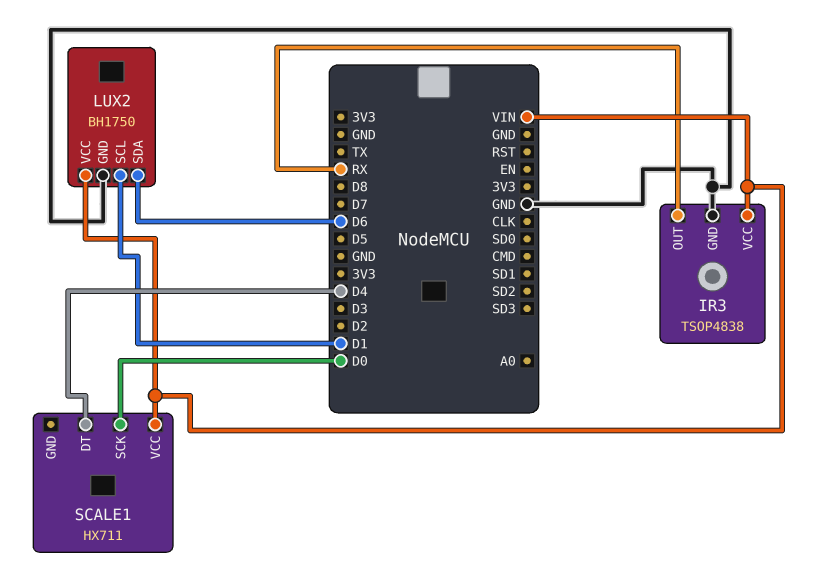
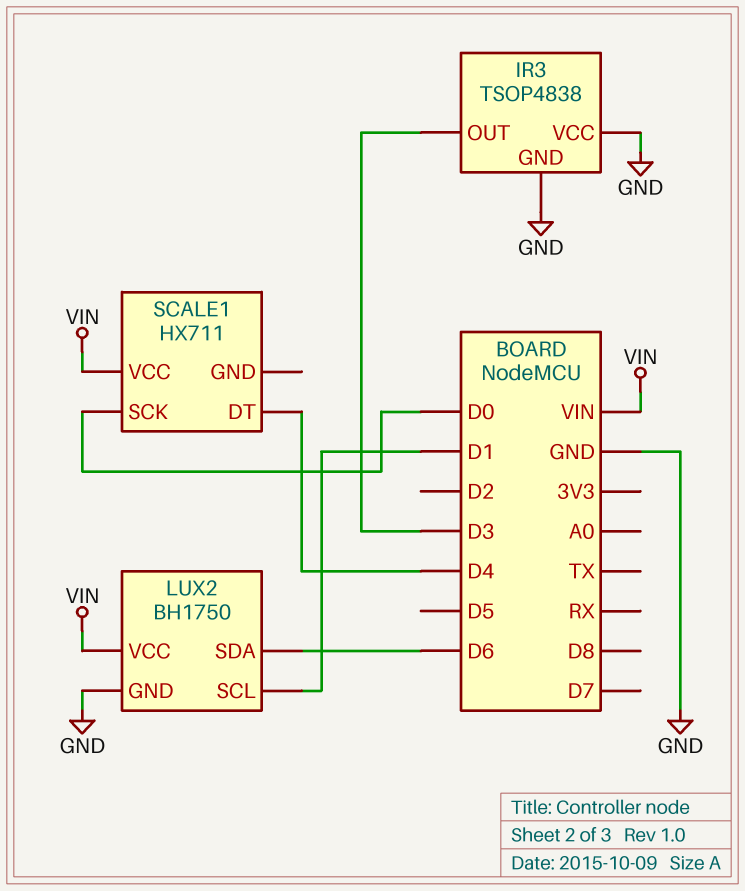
IR3 pin OUT: RX -> D3
IR3 pin VCC: VIN -> GND

